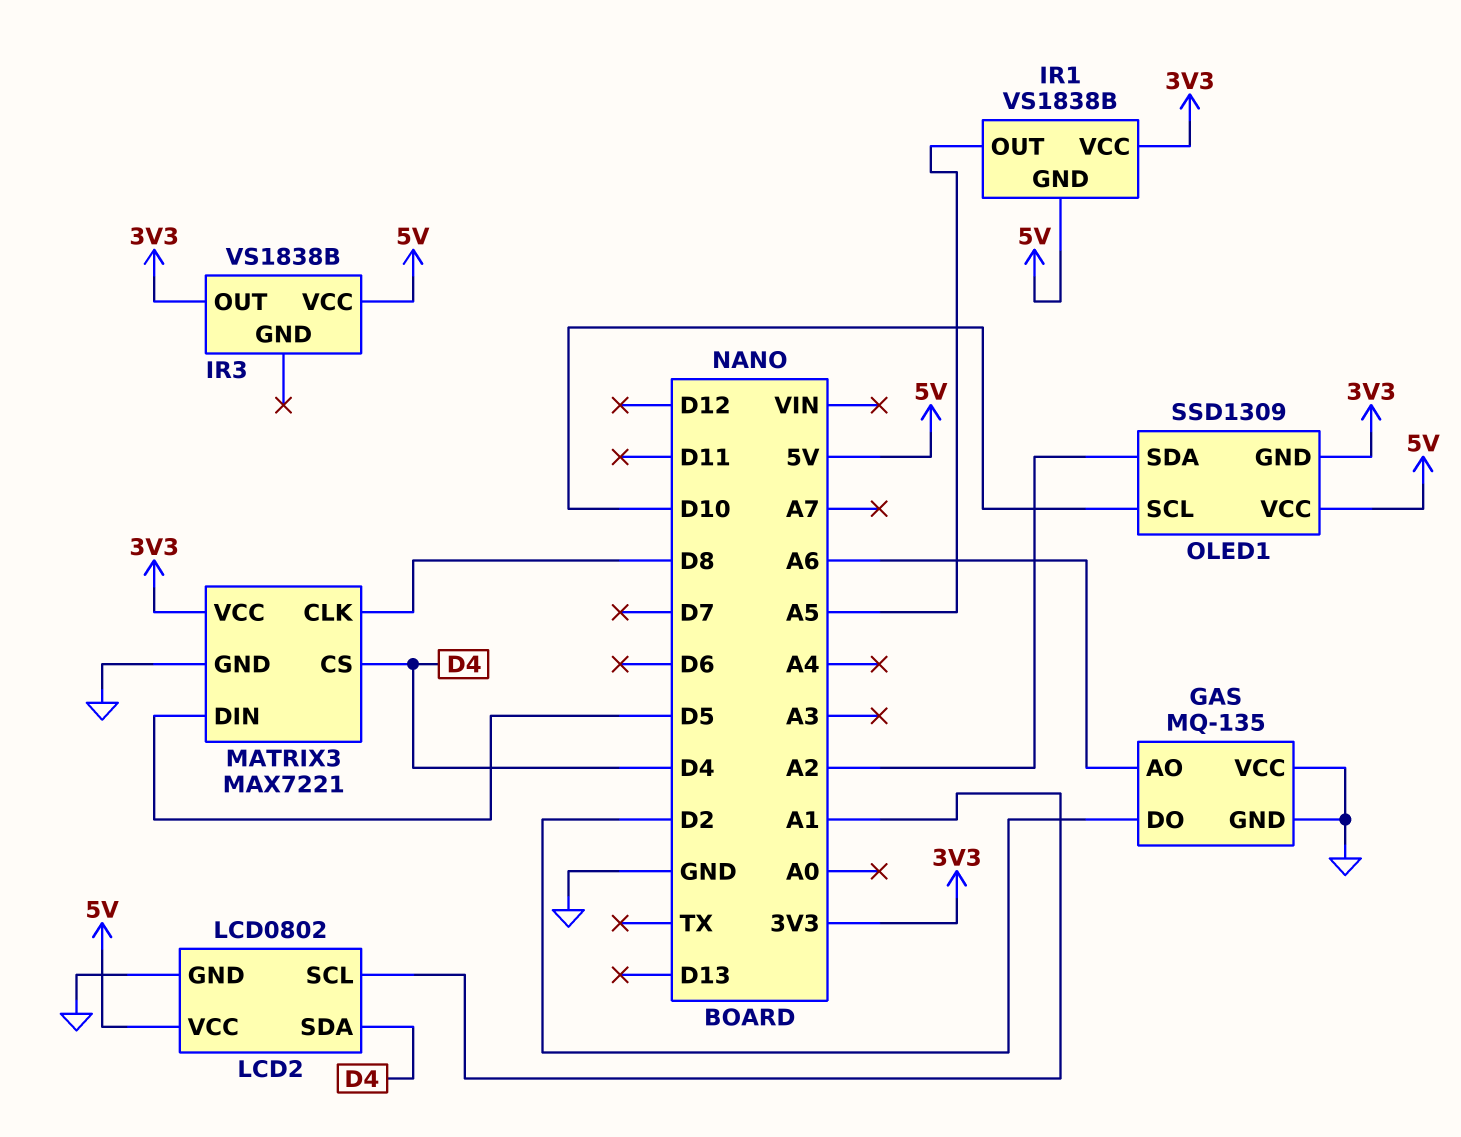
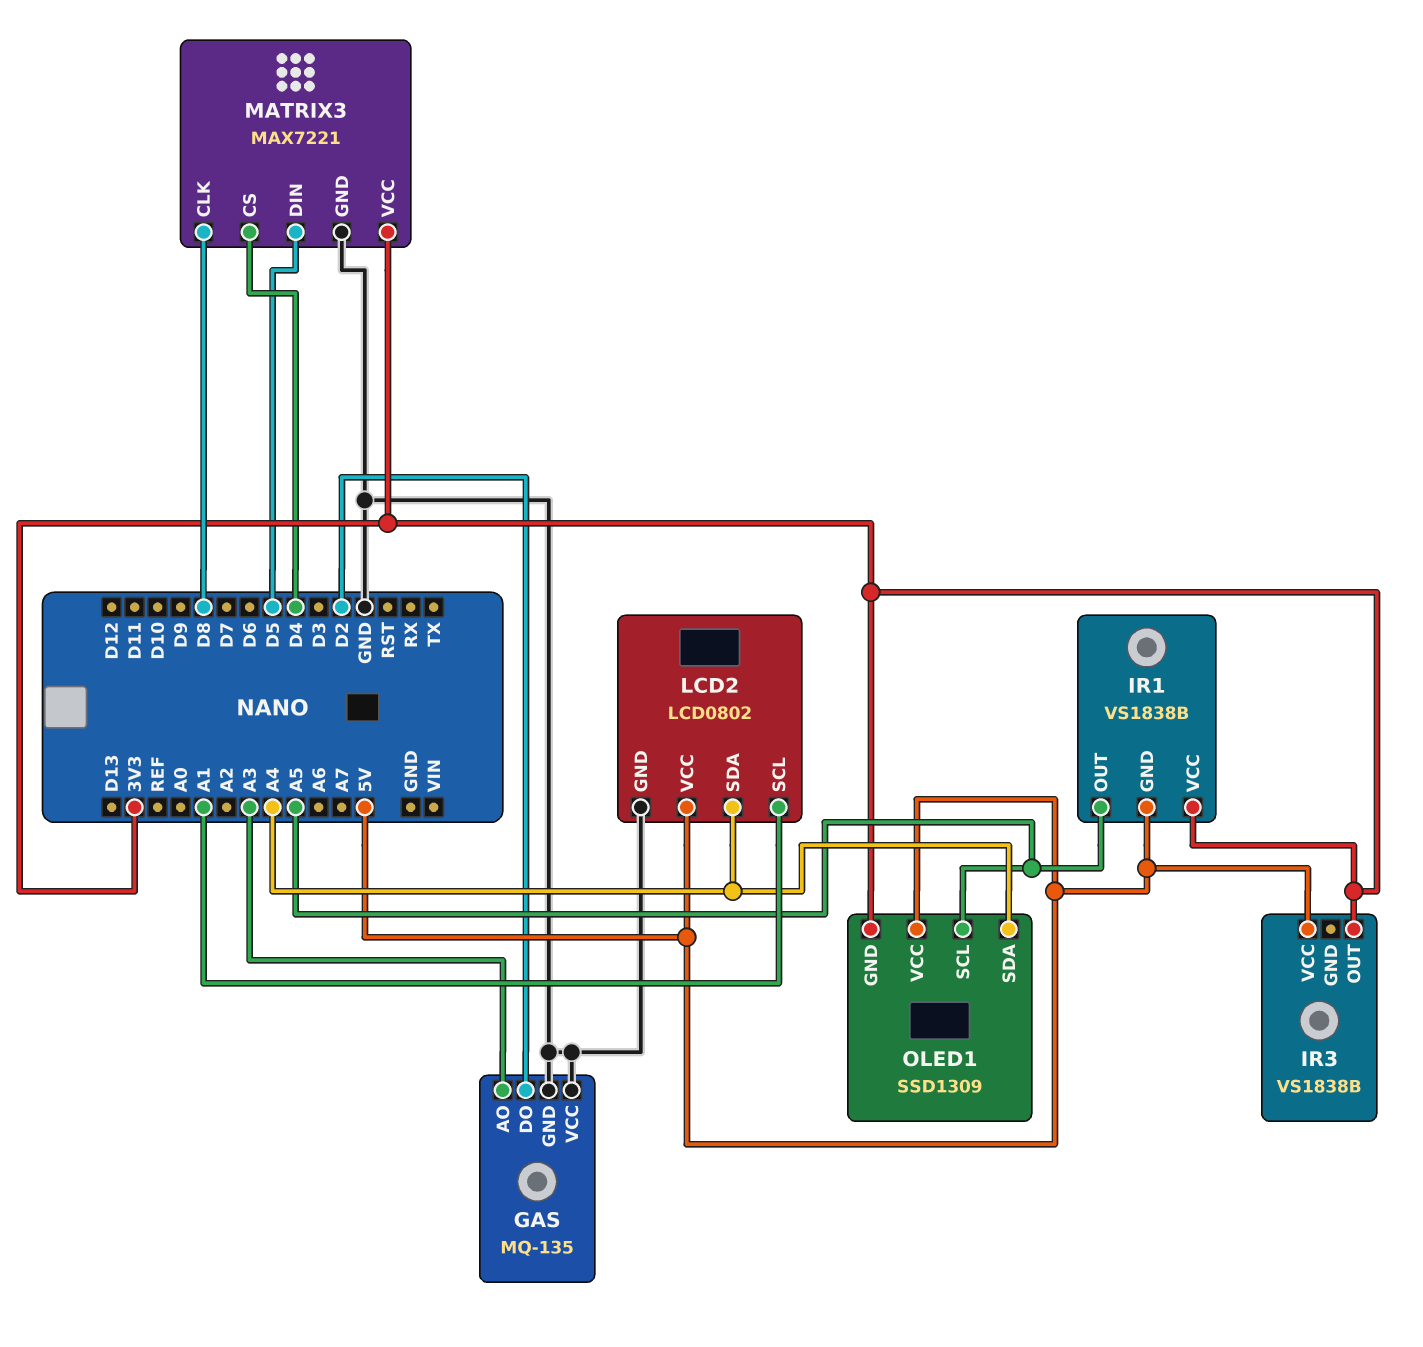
GAS pin AO: A6 -> A3
LCD2 pin SDA: D4 -> A4
OLED1 pin SCL: D10 -> A5
OLED1 pin SDA: A2 -> A4

